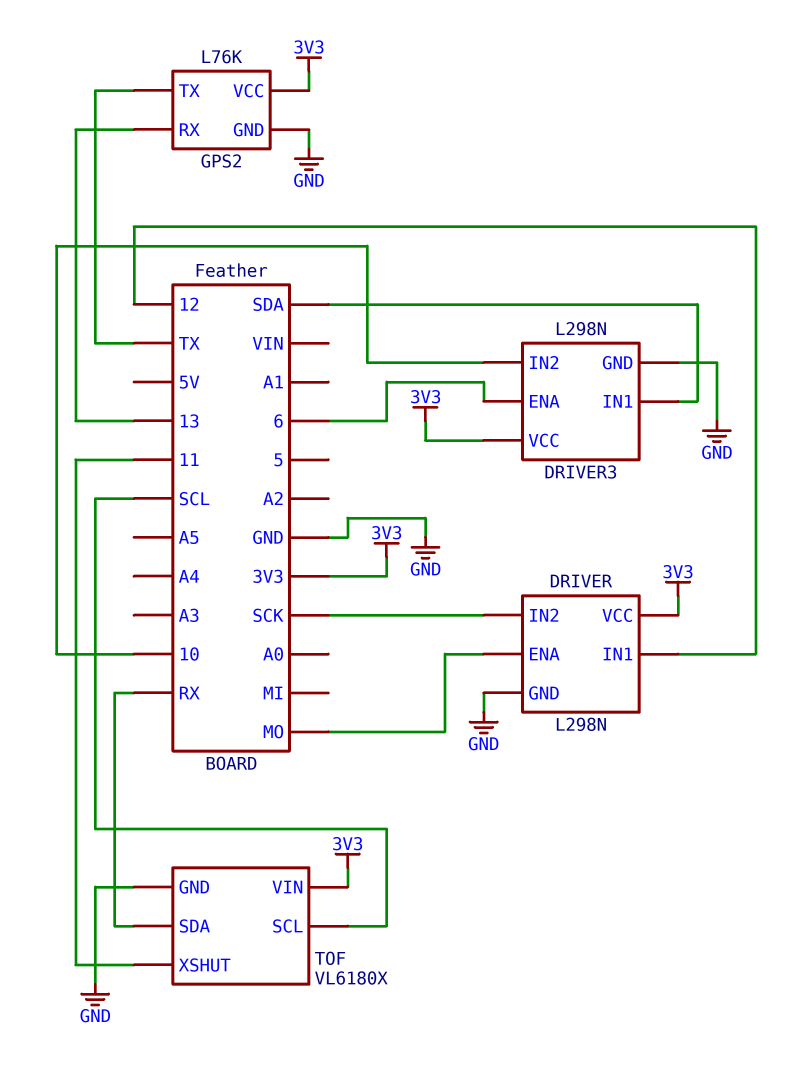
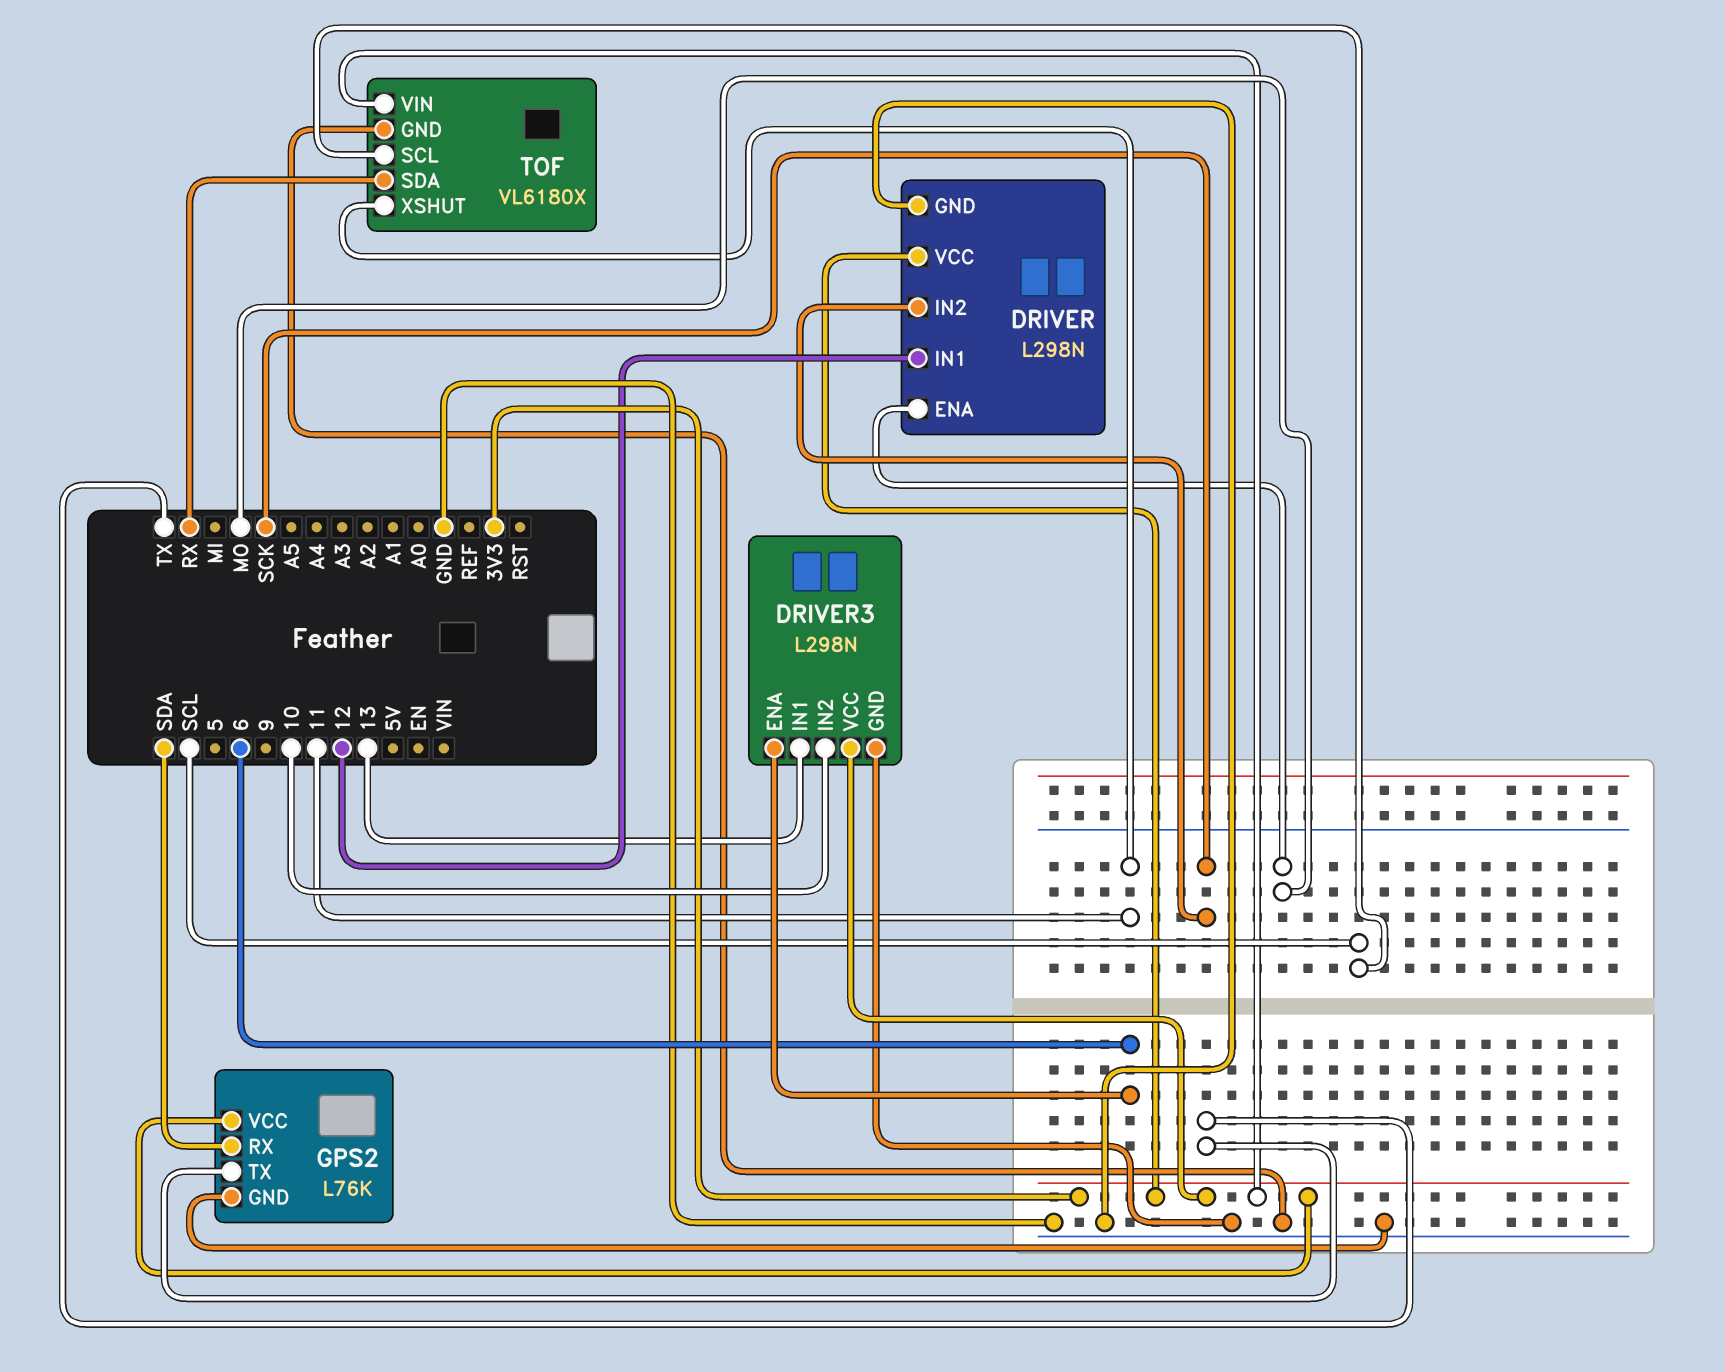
DRIVER3 pin IN1: SDA -> 13
GPS2 pin RX: 13 -> SDA

